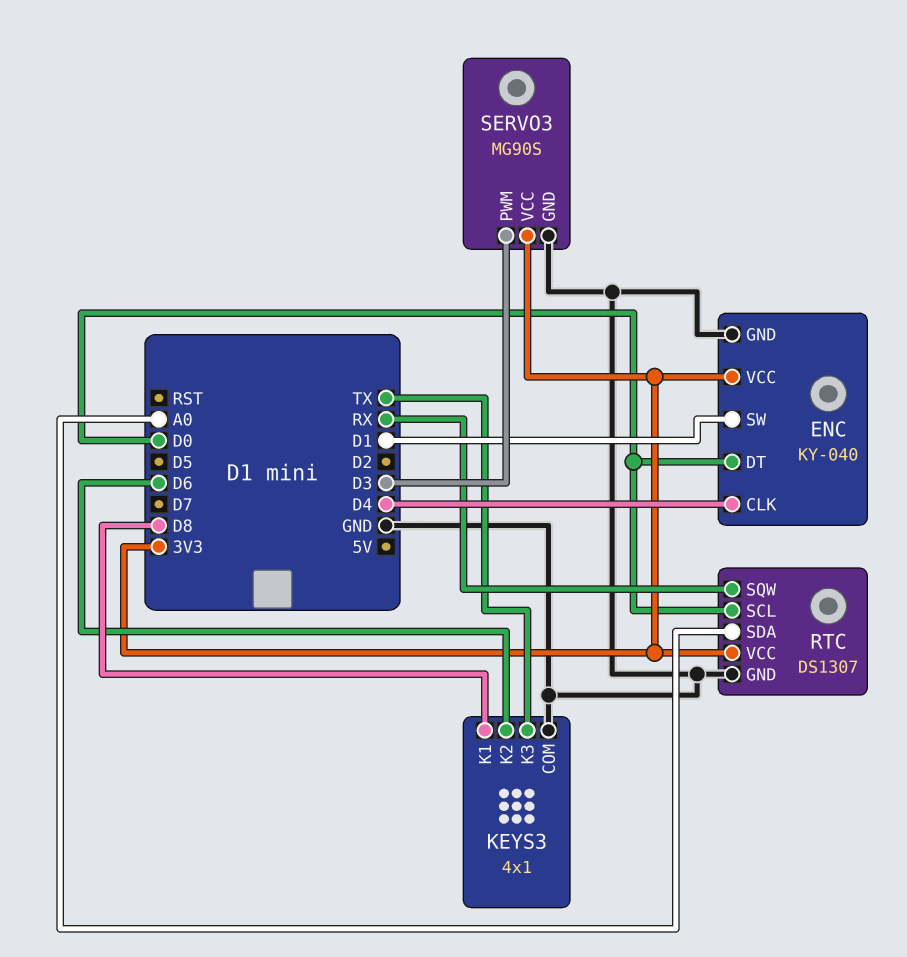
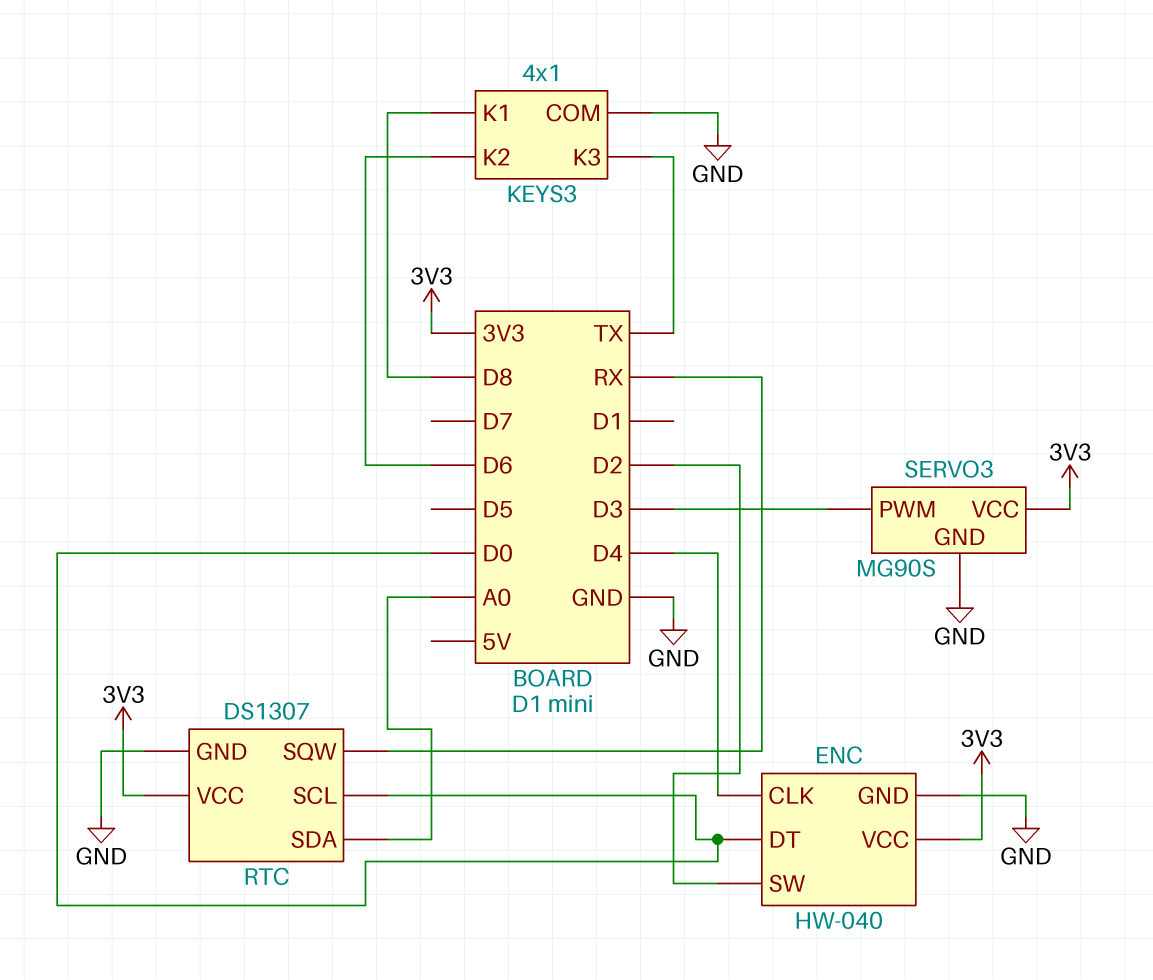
ENC: KY-040 -> HW-040
ENC pin SW: D1 -> D2

